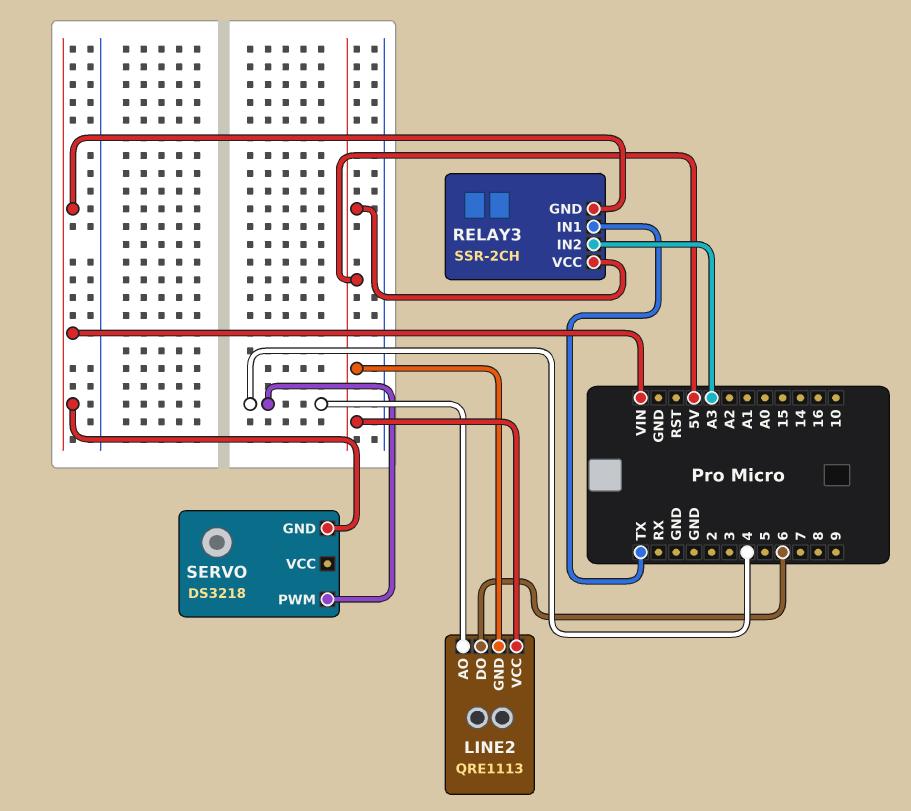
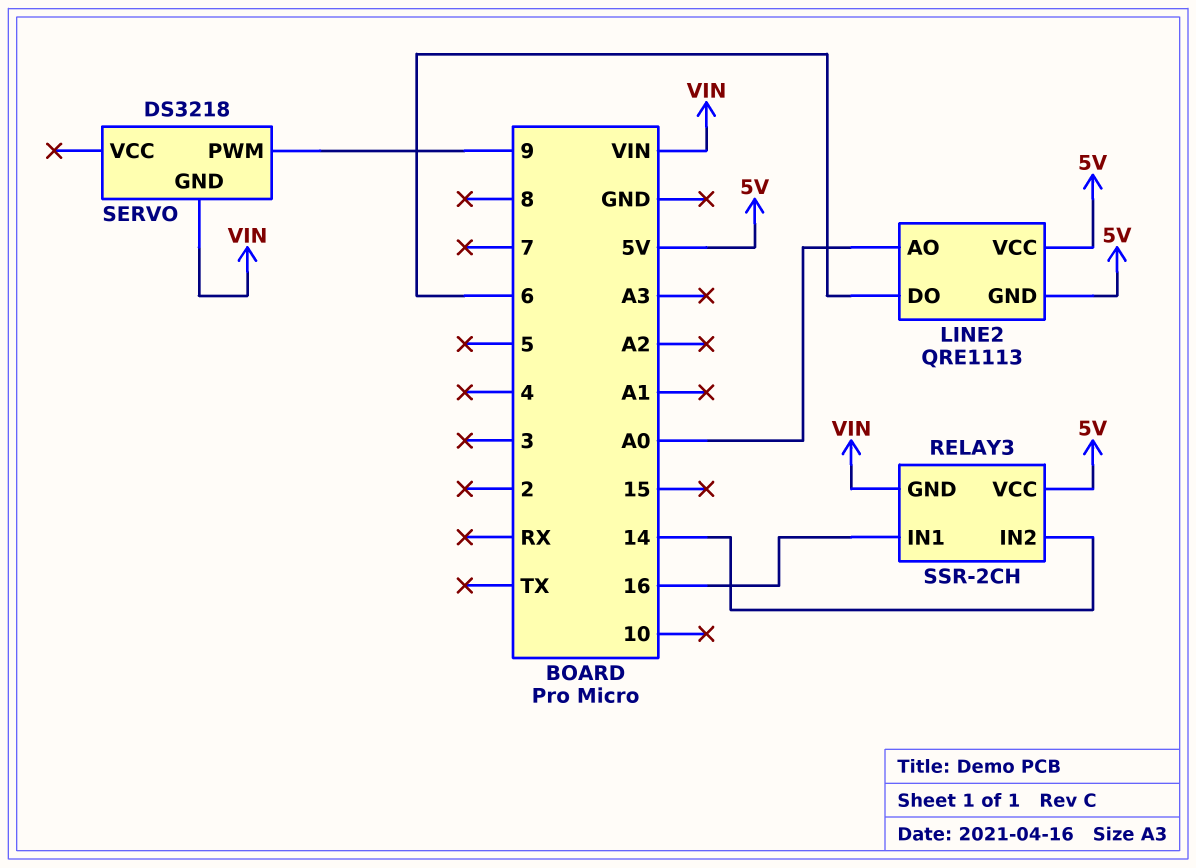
LINE2 pin AO: 4 -> A0
RELAY3 pin IN1: TX -> 16
RELAY3 pin IN2: A3 -> 14
SERVO pin PWM: 4 -> 9

